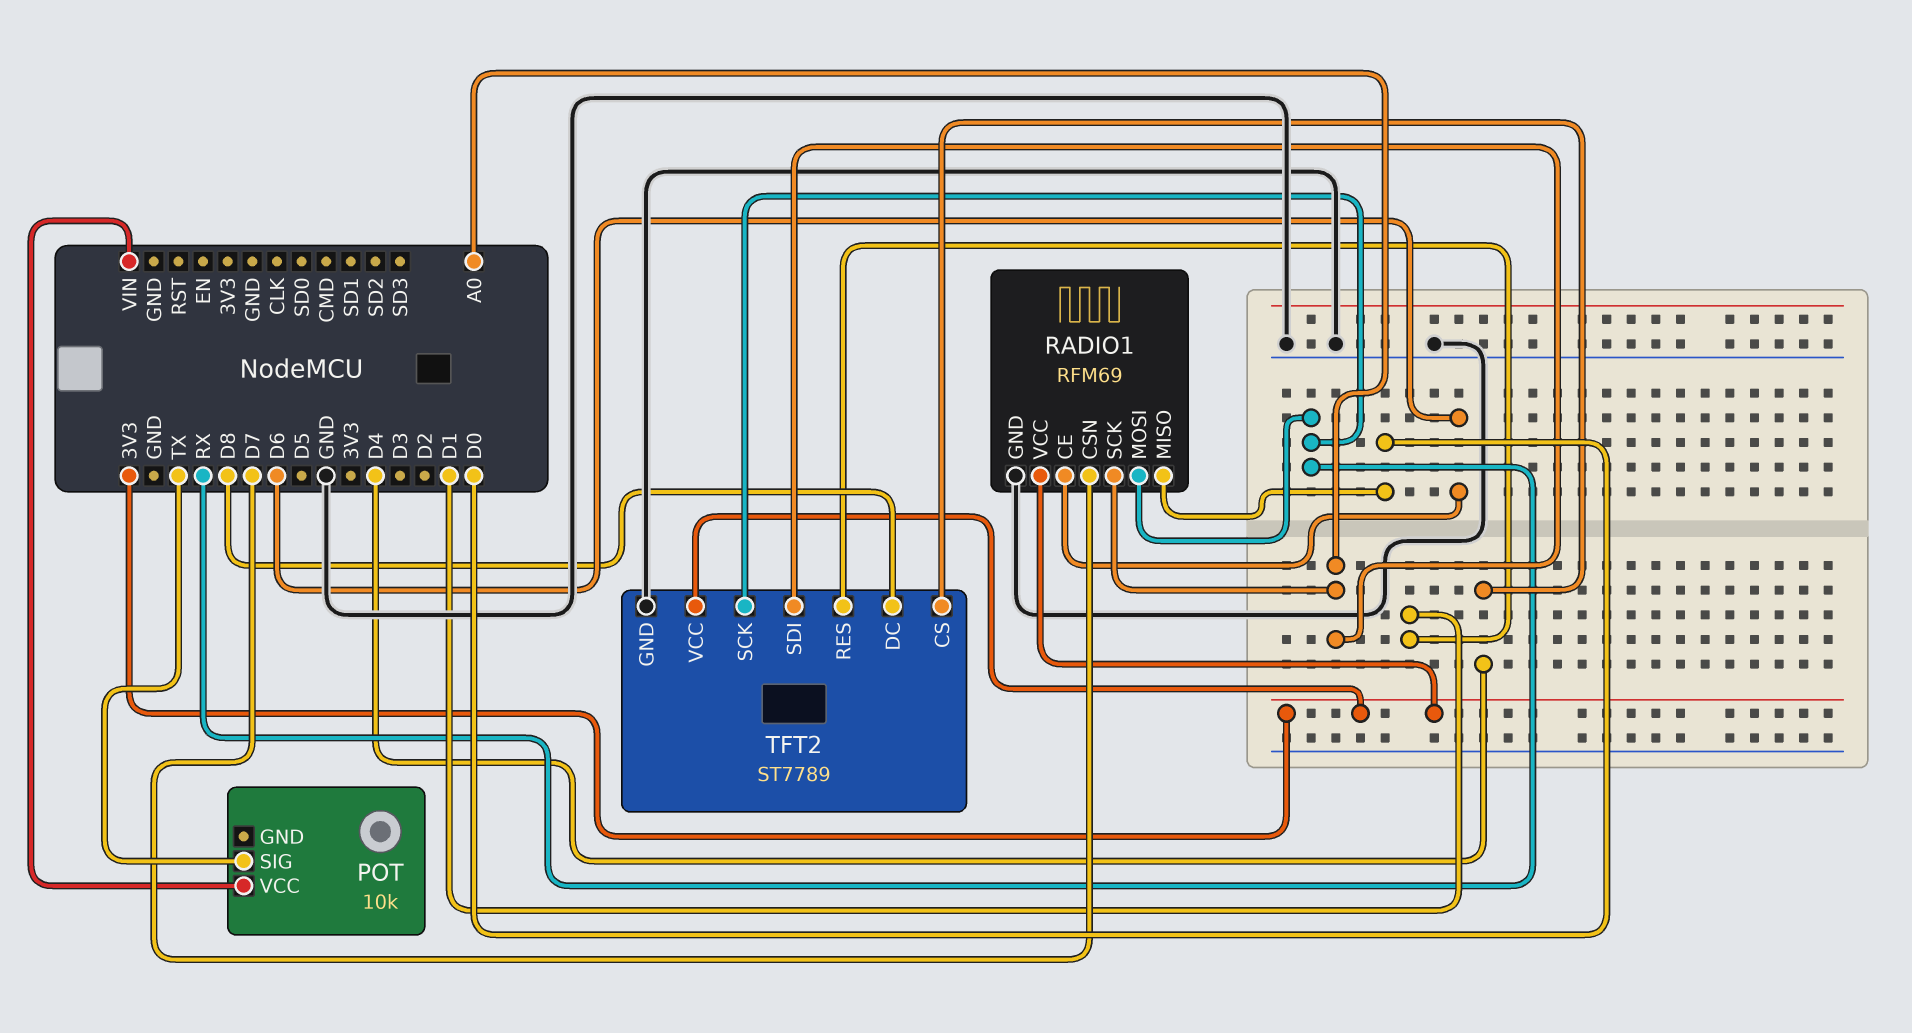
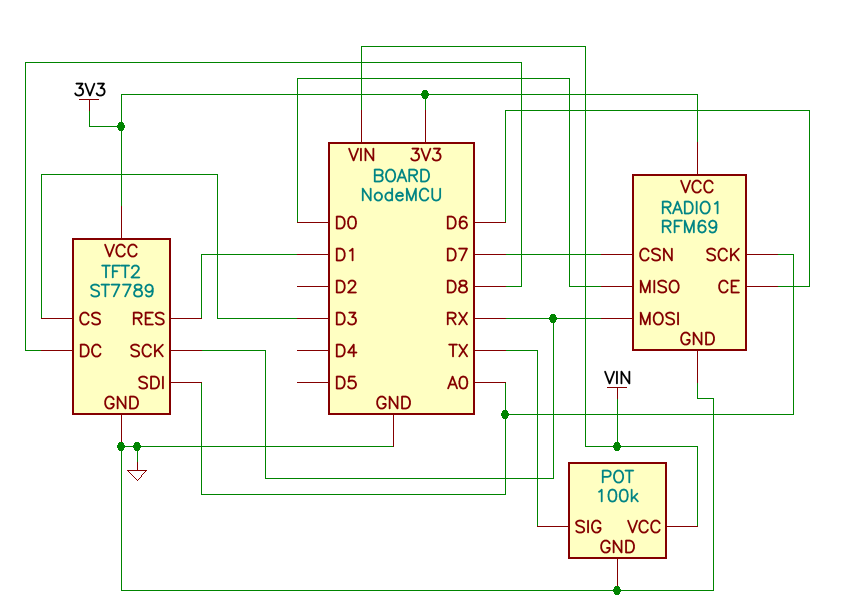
POT: 10k -> 100k
POT pin GND: none -> GND
TFT2 pin CS: D4 -> D3

